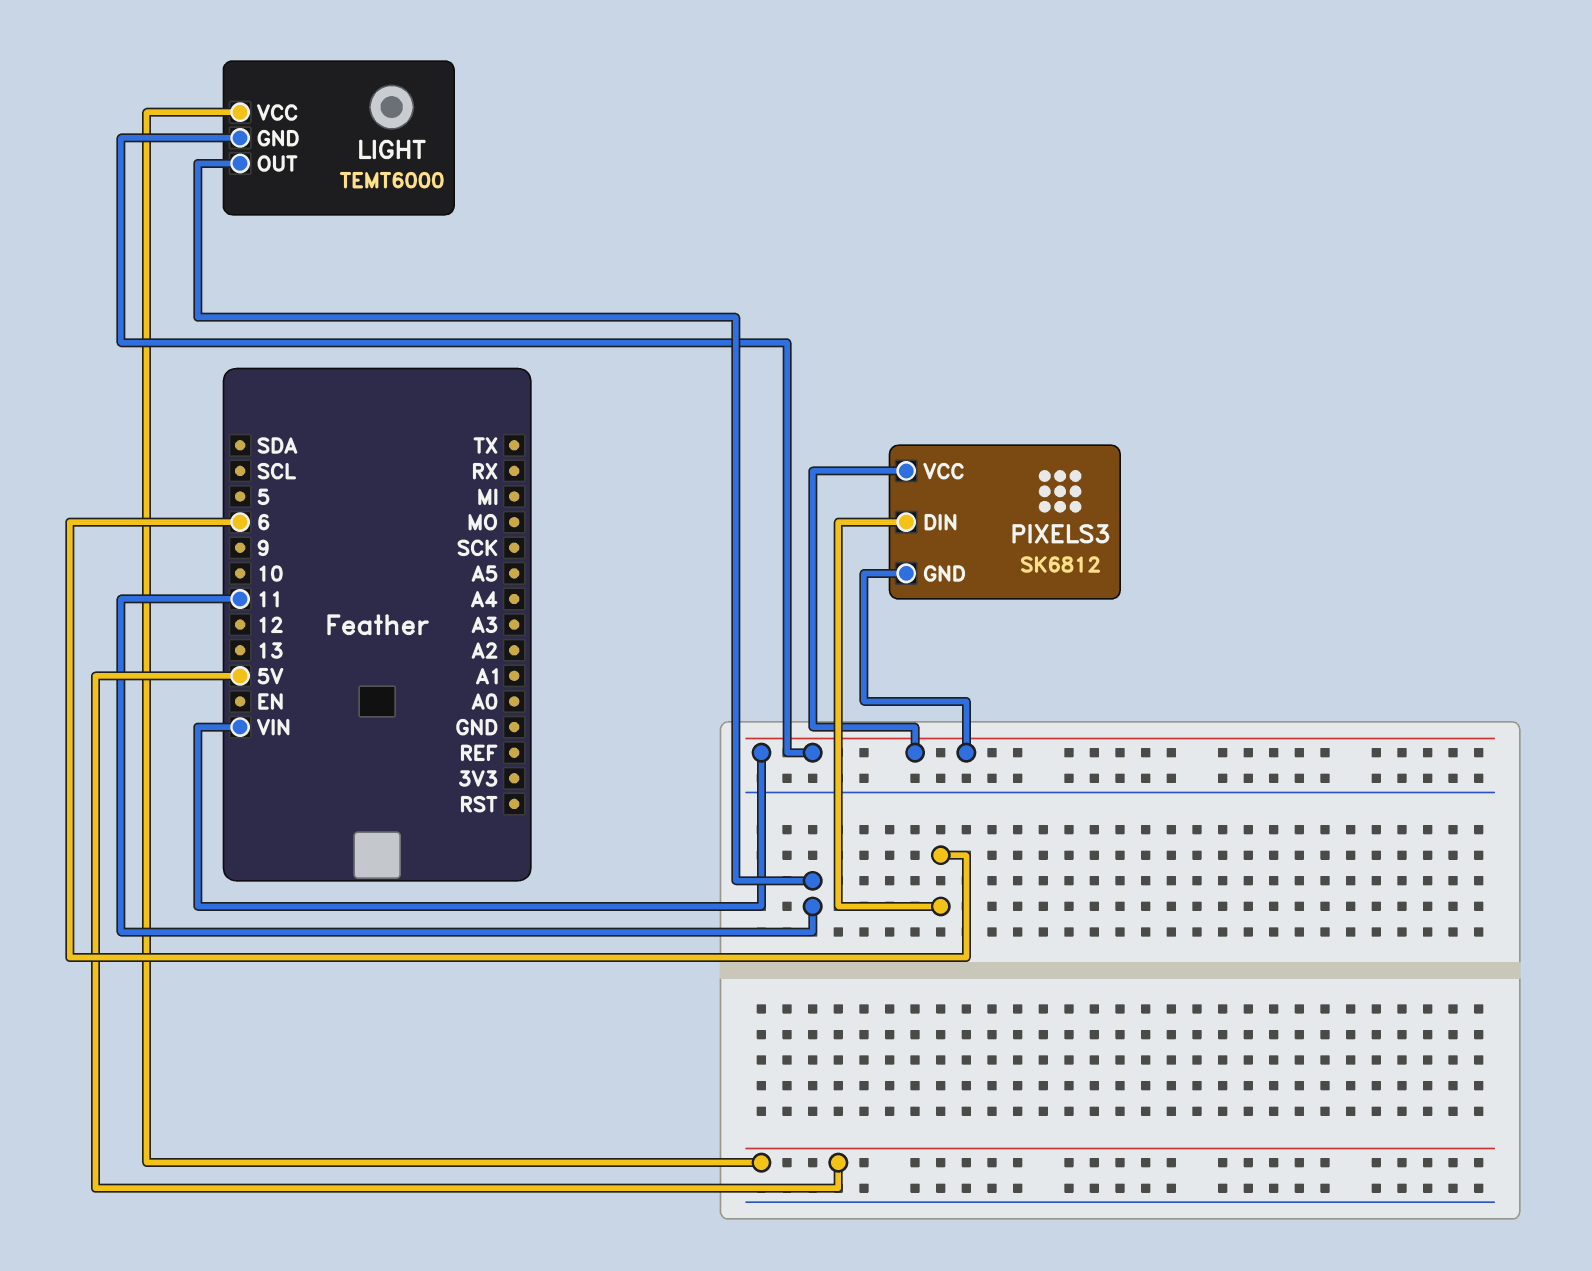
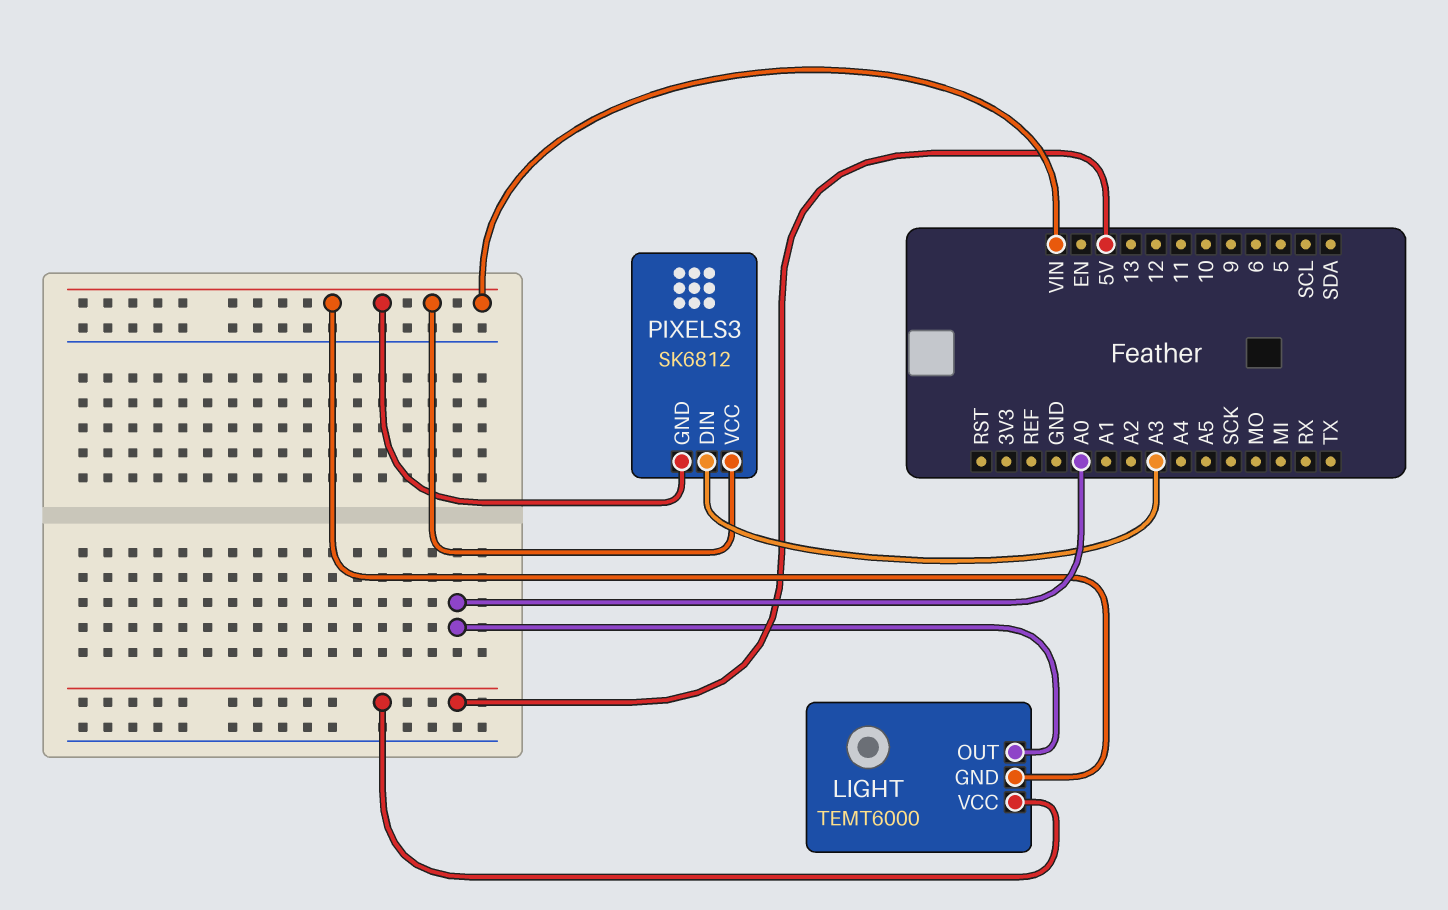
LIGHT pin OUT: 11 -> A0
PIXELS3 pin DIN: 6 -> A3

